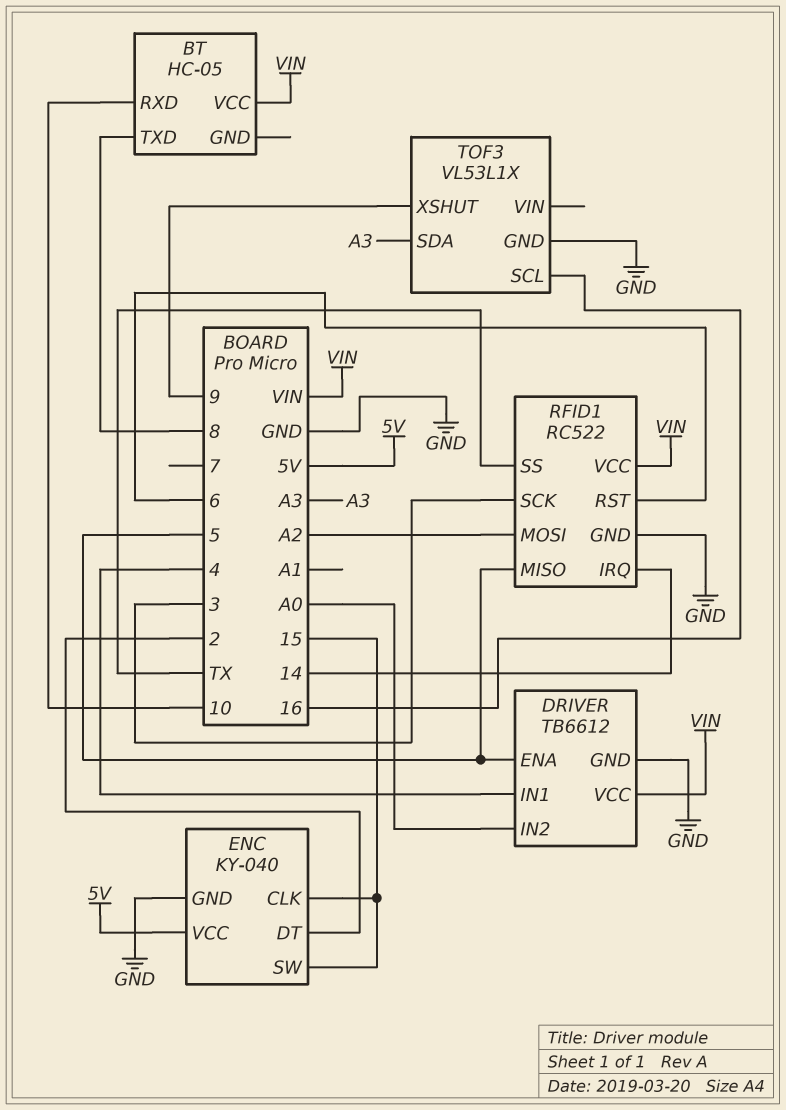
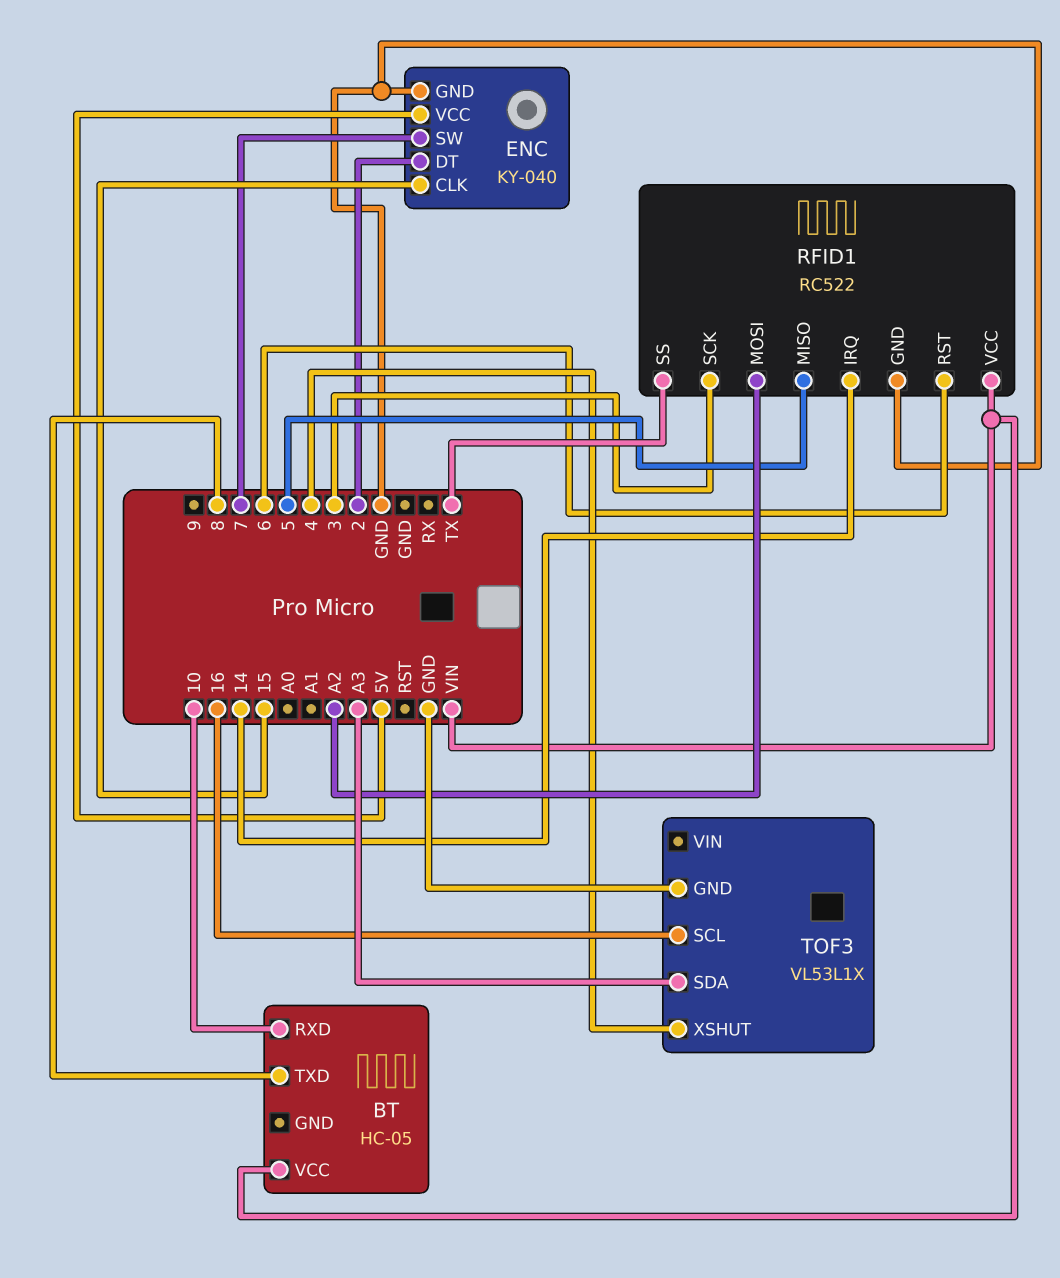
DRIVER: TB6612 -> none
DRIVER pin ENA: 5 -> none
DRIVER pin GND: GND -> none
DRIVER pin IN1: 4 -> none
DRIVER pin IN2: A0 -> none
DRIVER pin VCC: VIN -> none
ENC pin SW: 15 -> 7
TOF3 pin XSHUT: 9 -> 4

